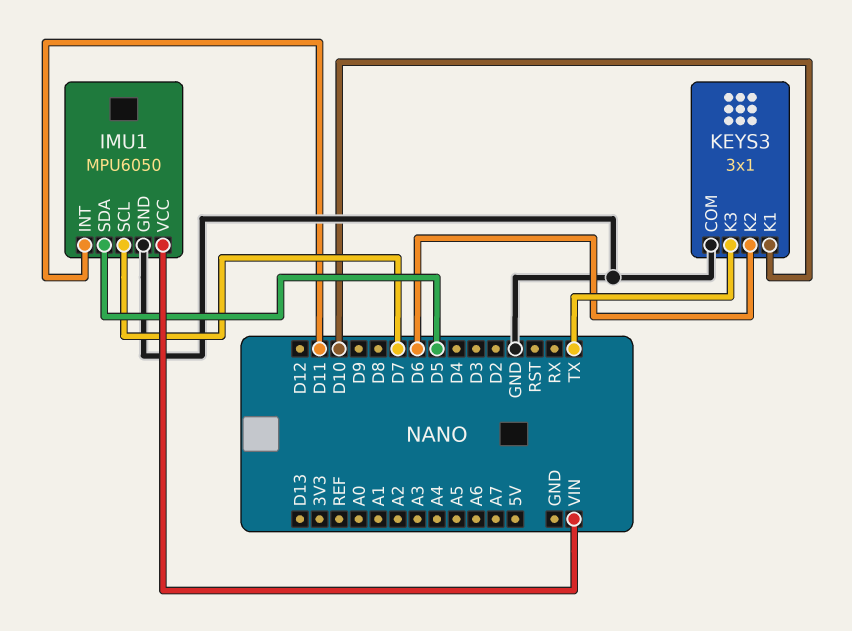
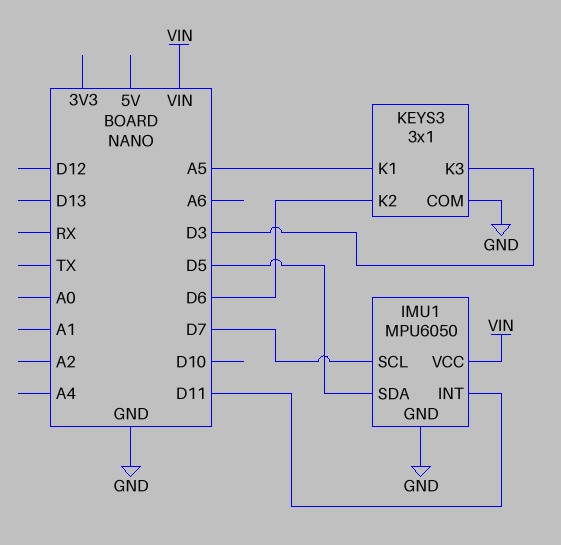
KEYS3 pin K1: D10 -> A5
KEYS3 pin K3: TX -> D3

